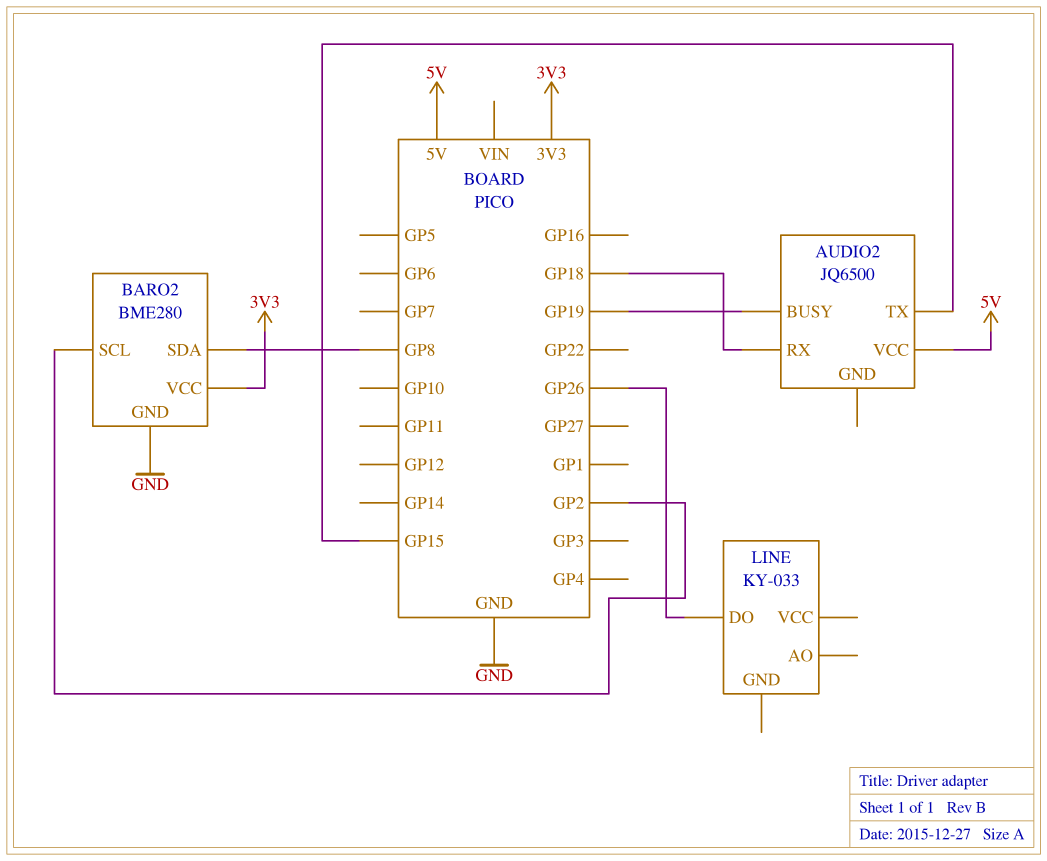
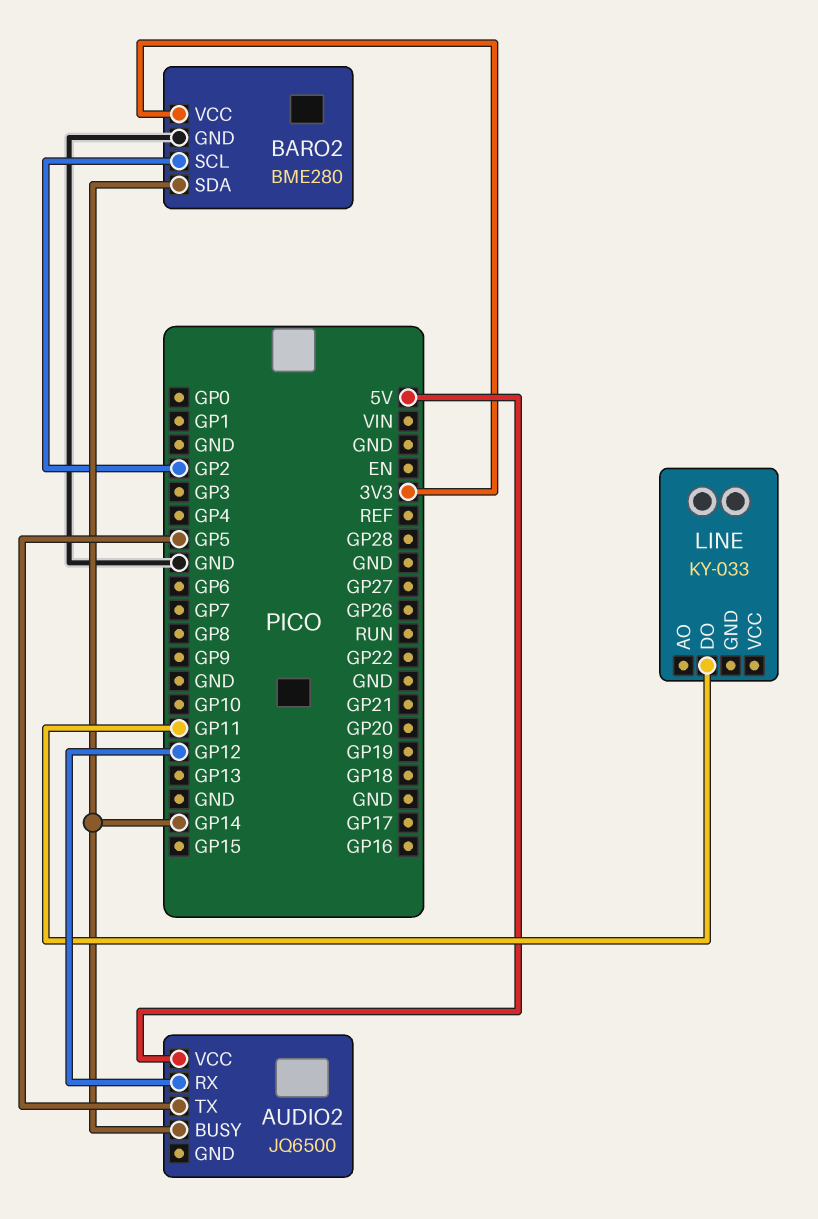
AUDIO2 pin BUSY: GP19 -> GP14
AUDIO2 pin RX: GP18 -> GP12
AUDIO2 pin TX: GP15 -> GP5
BARO2 pin SDA: GP8 -> GP14
LINE pin DO: GP26 -> GP11

